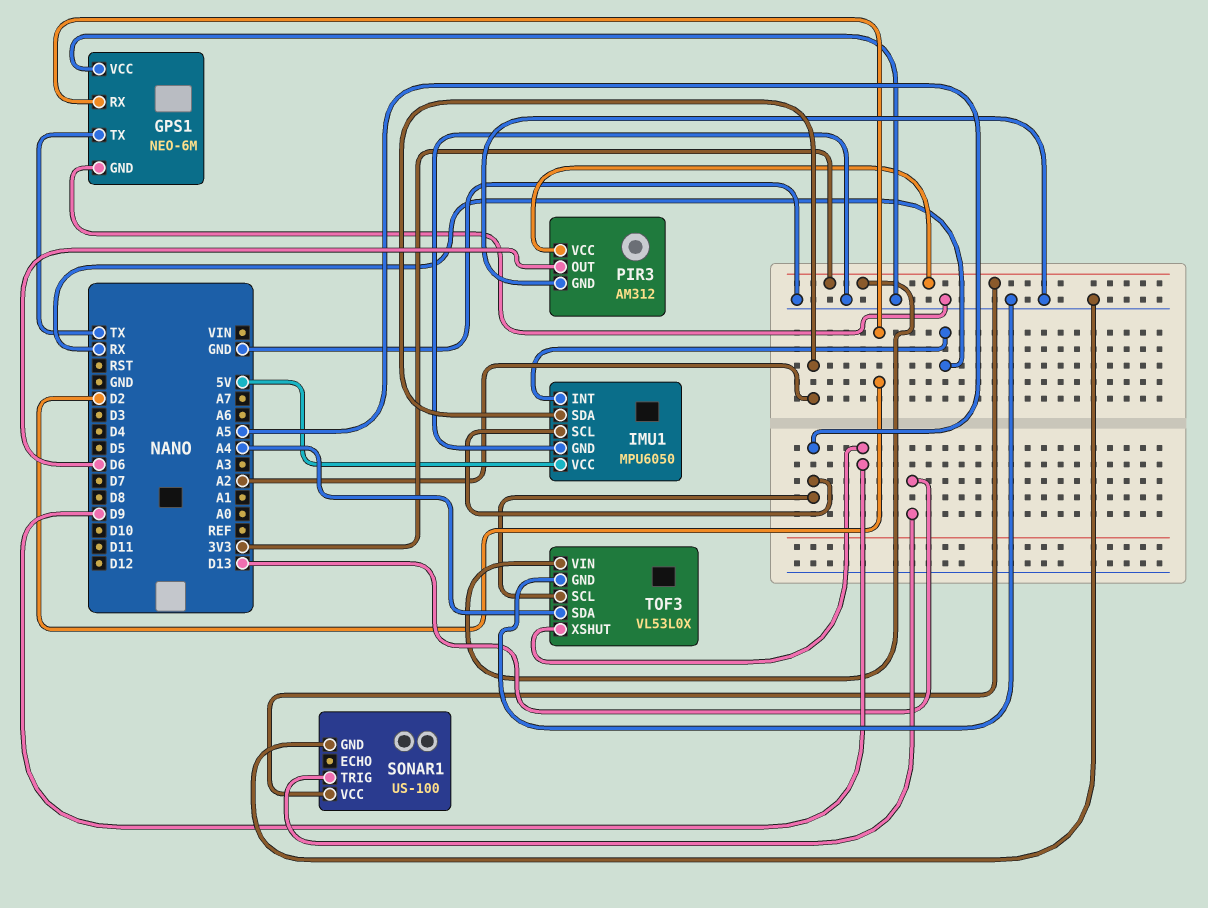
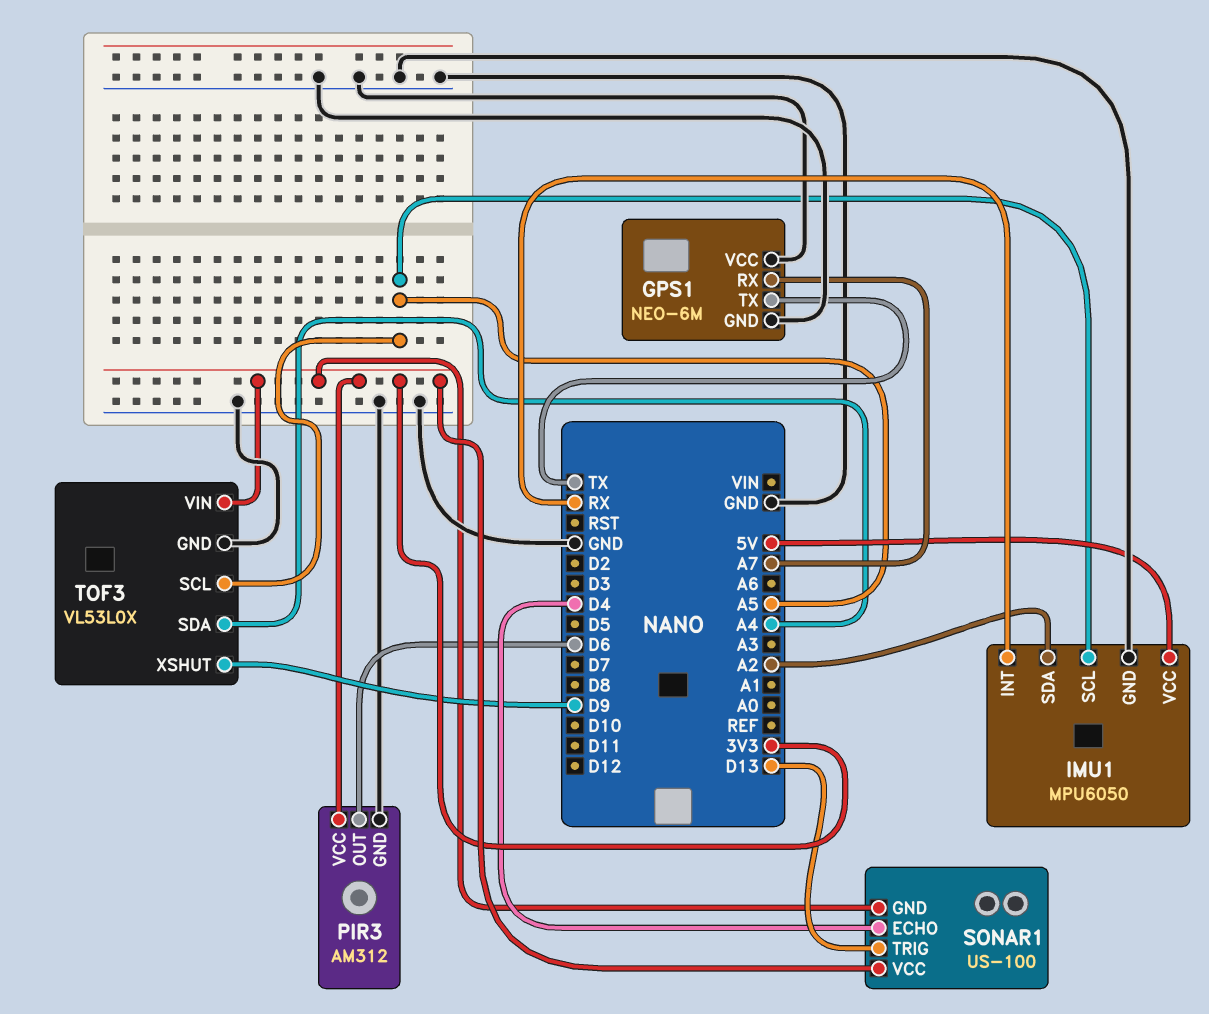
GPS1 pin RX: D2 -> A7
SONAR1 pin ECHO: none -> D4
SONAR1 pin GND: GND -> 3V3

